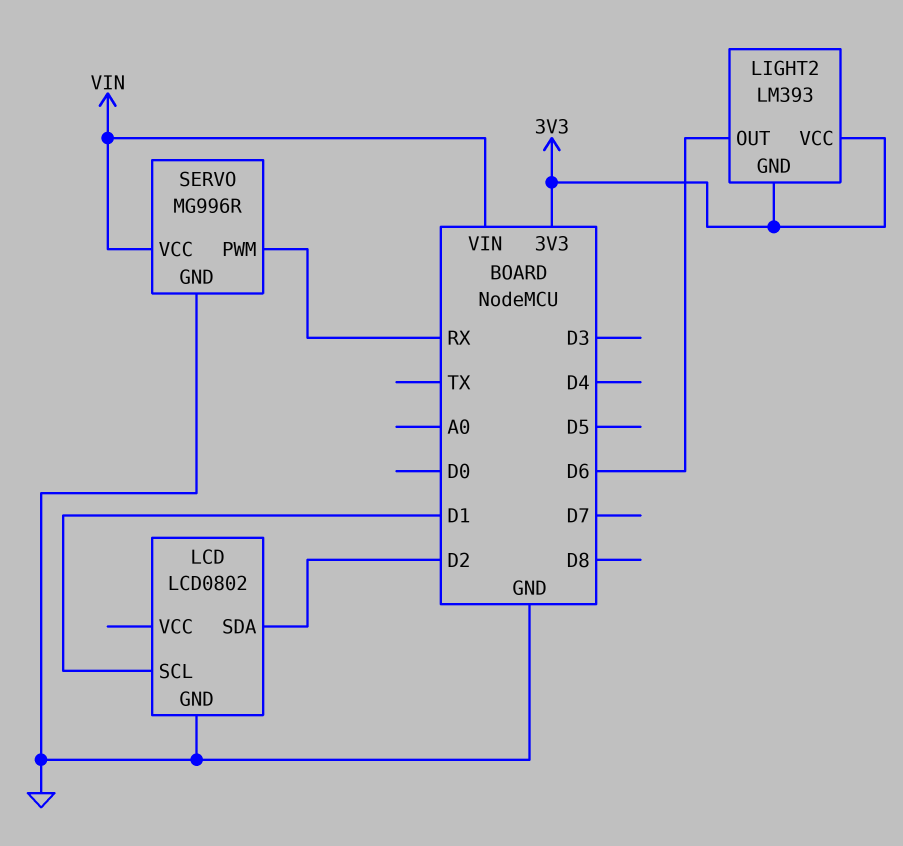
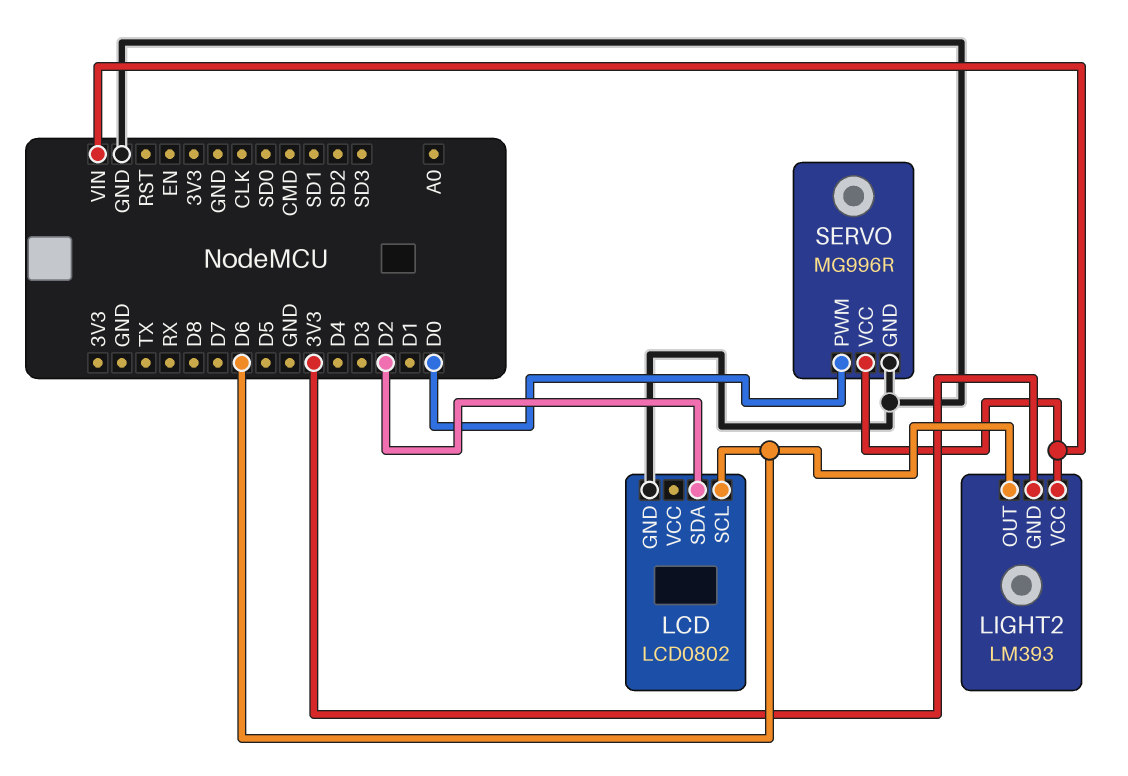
LCD pin SCL: D1 -> D6
LIGHT2 pin VCC: 3V3 -> VIN
SERVO pin PWM: RX -> D0

